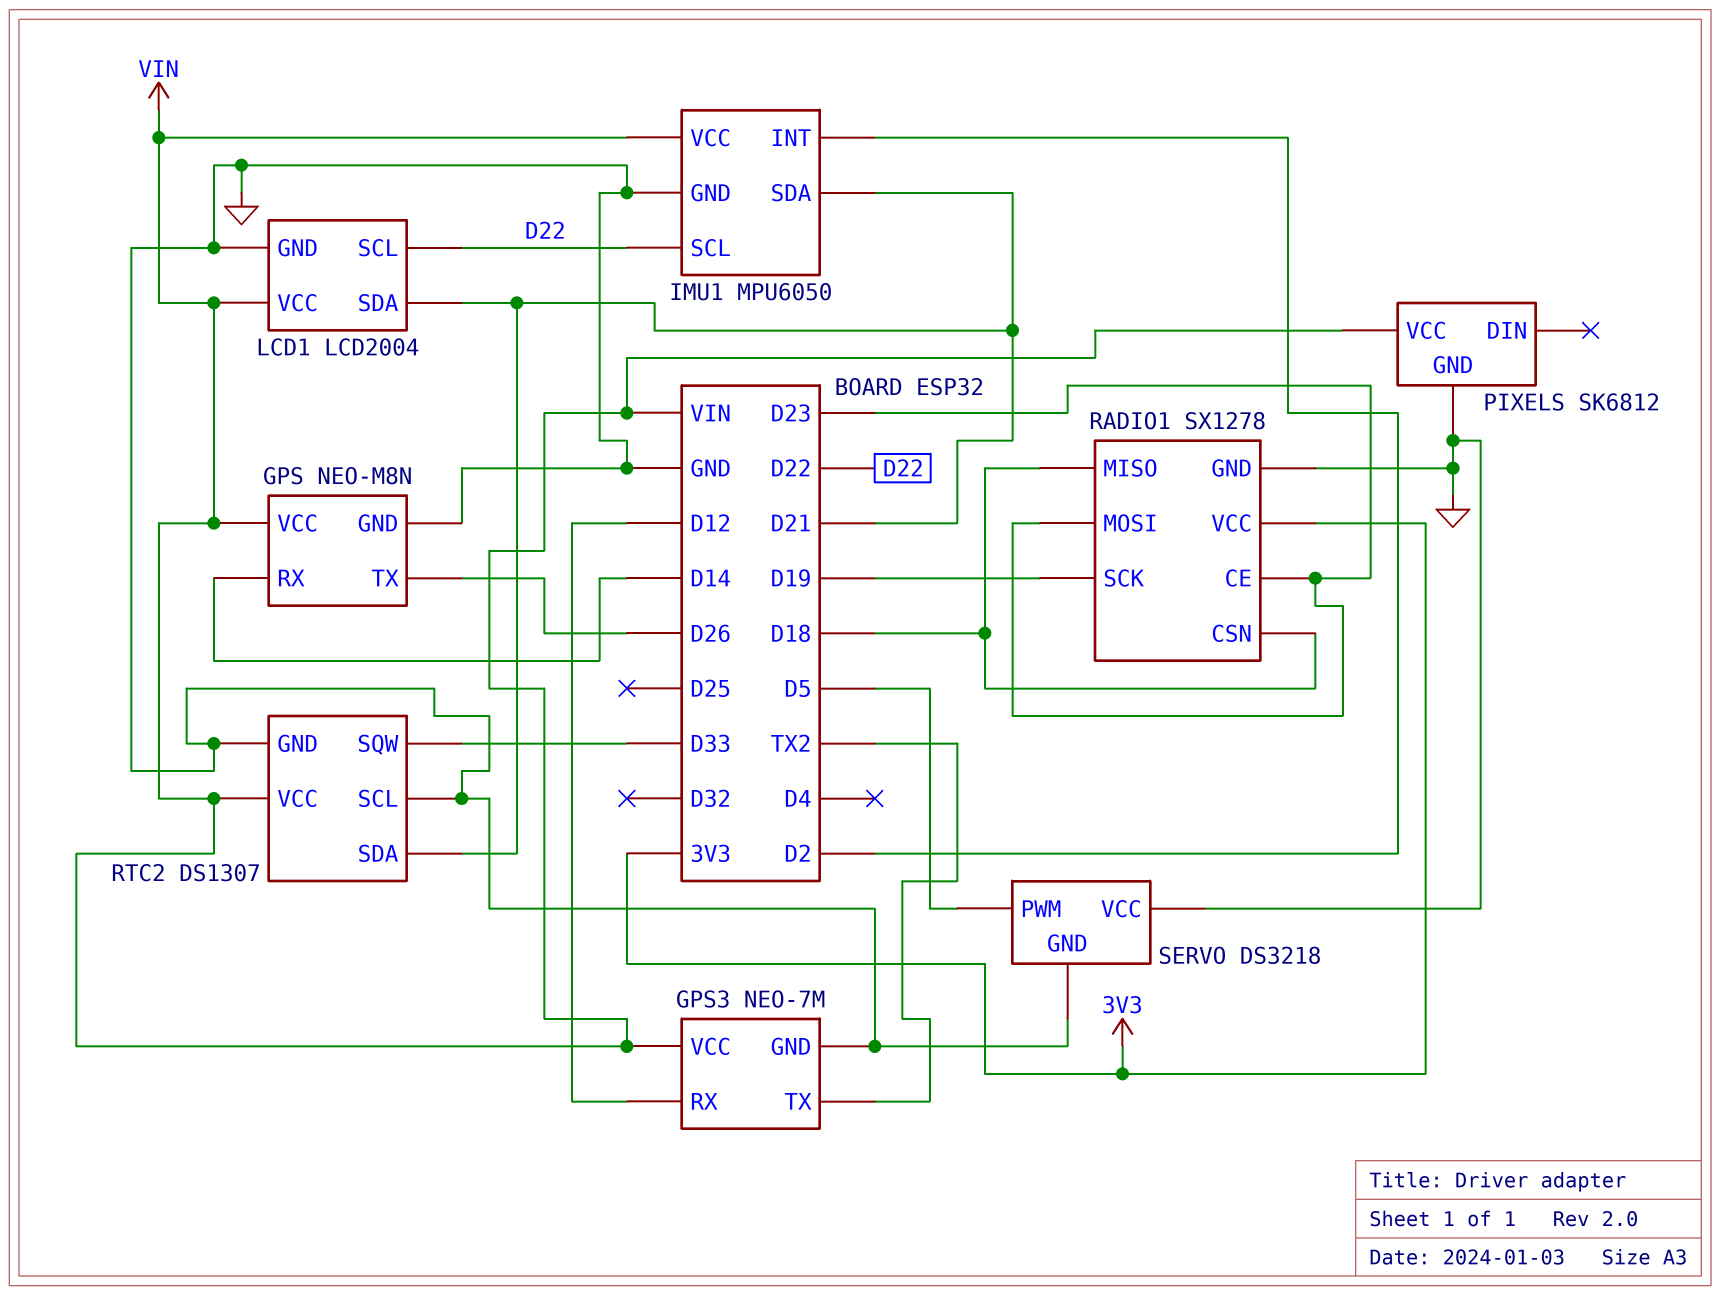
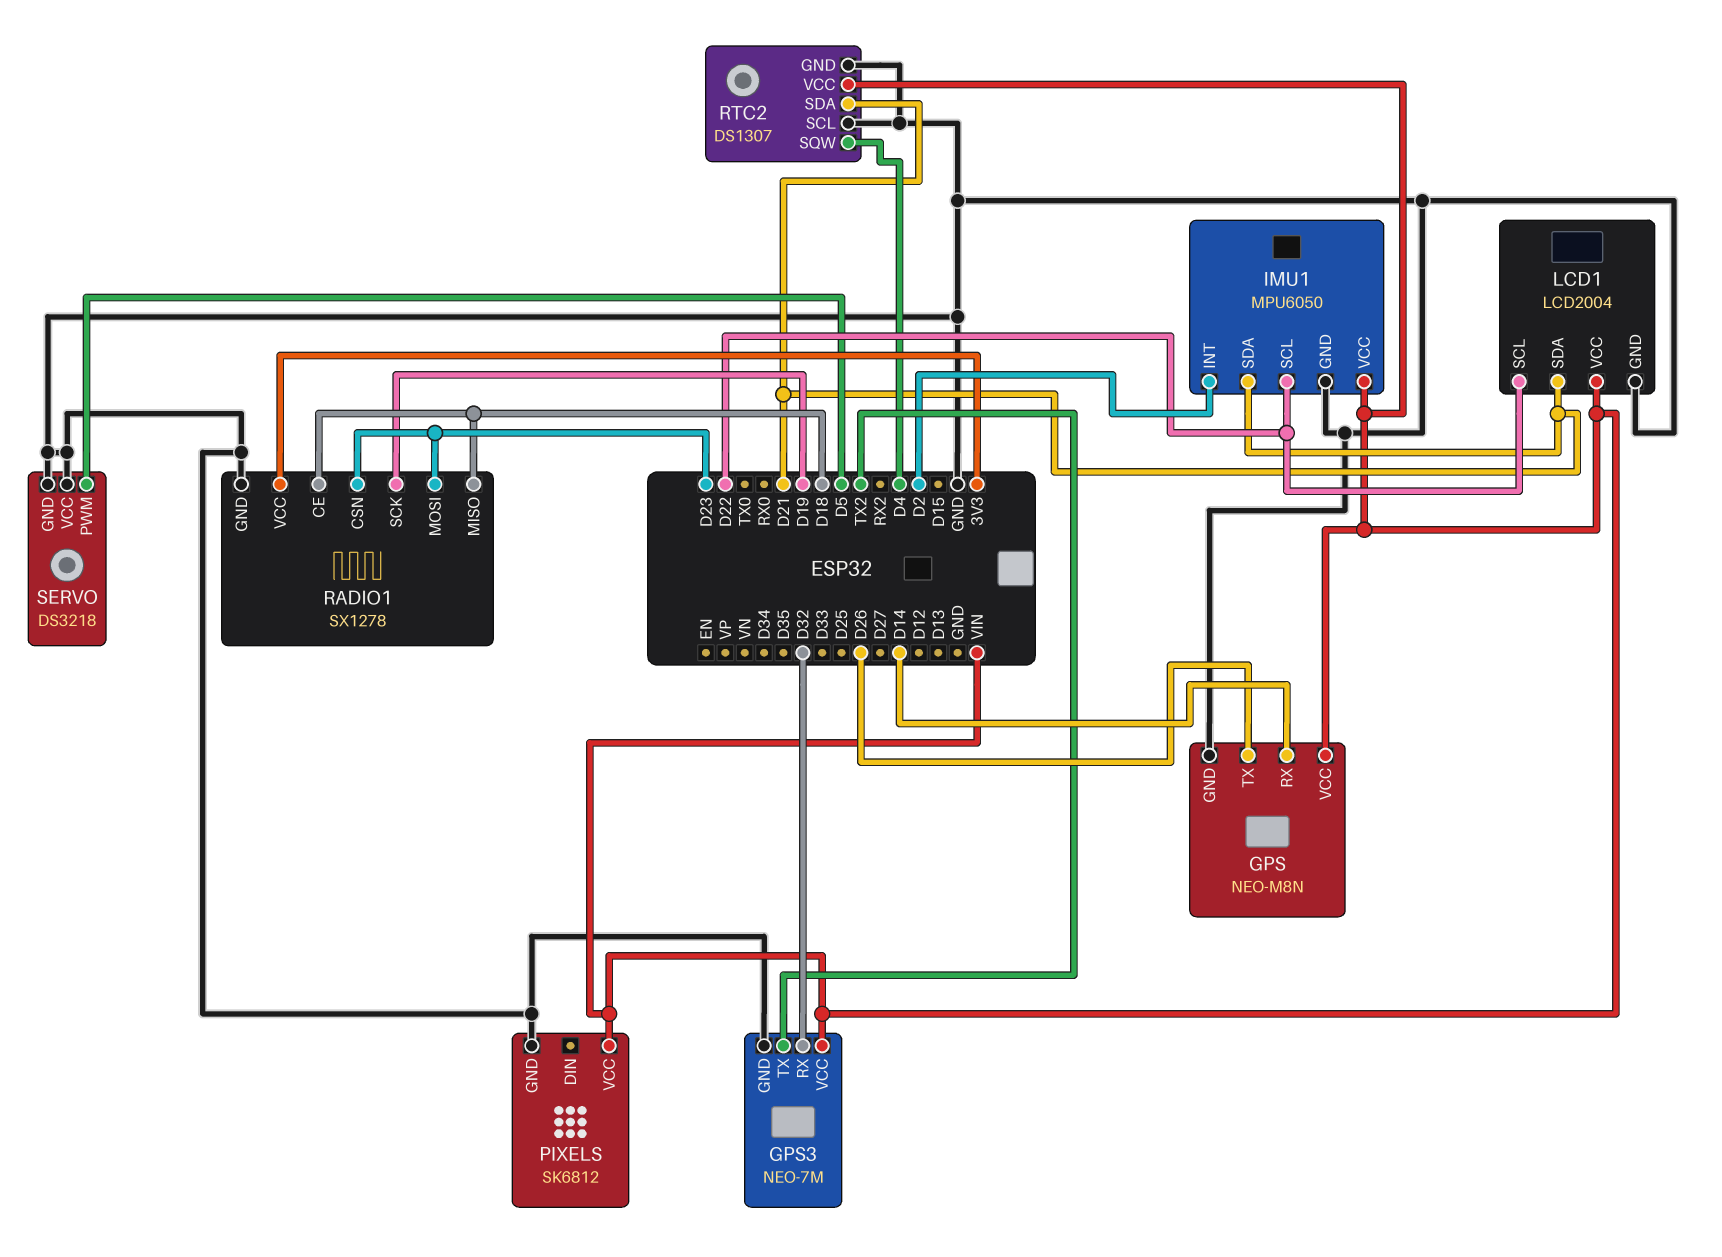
GPS3 pin RX: D12 -> D32
RADIO1 pin CE: D23 -> D18
RADIO1 pin CSN: D18 -> D23
RTC2 pin SQW: D33 -> D4

